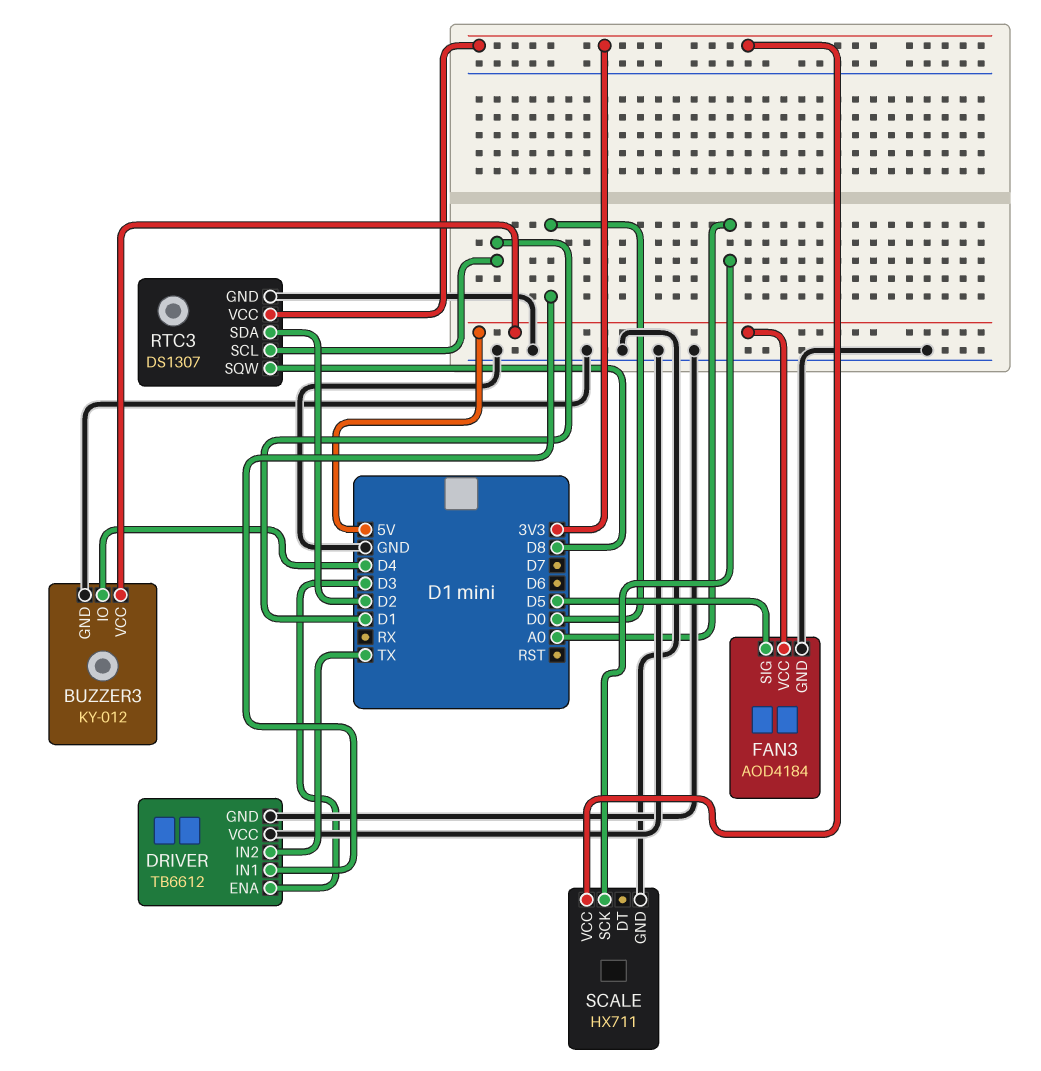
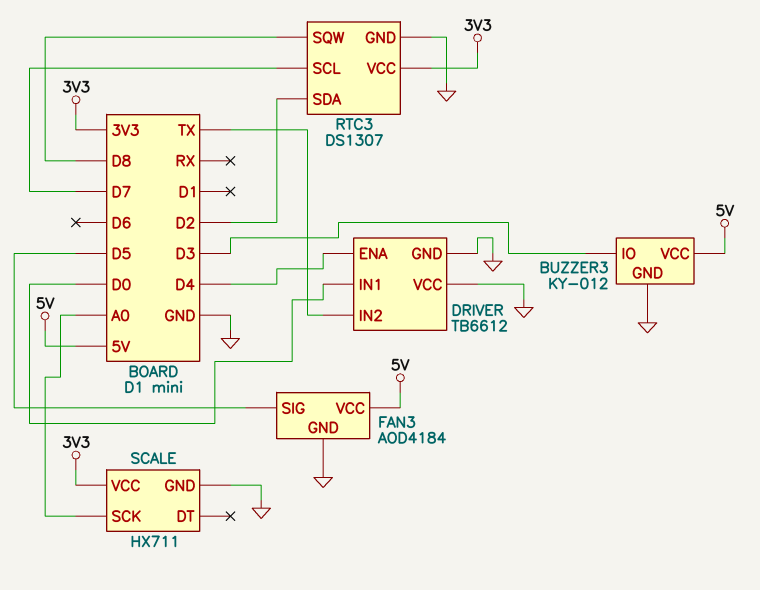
BUZZER3 pin IO: D4 -> D3
DRIVER pin ENA: D3 -> D4
RTC3 pin SCL: D1 -> D7

